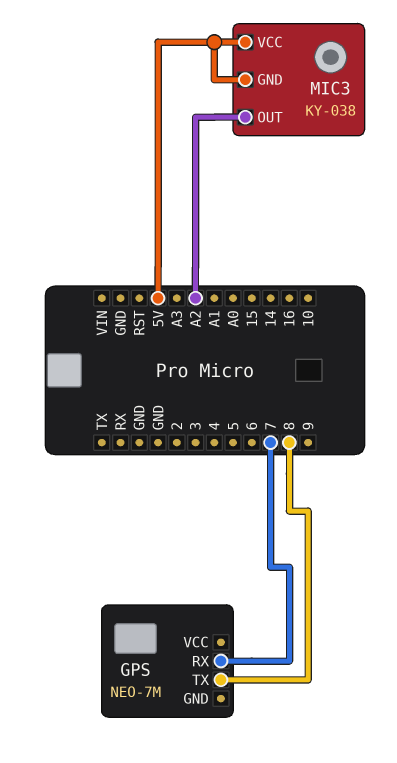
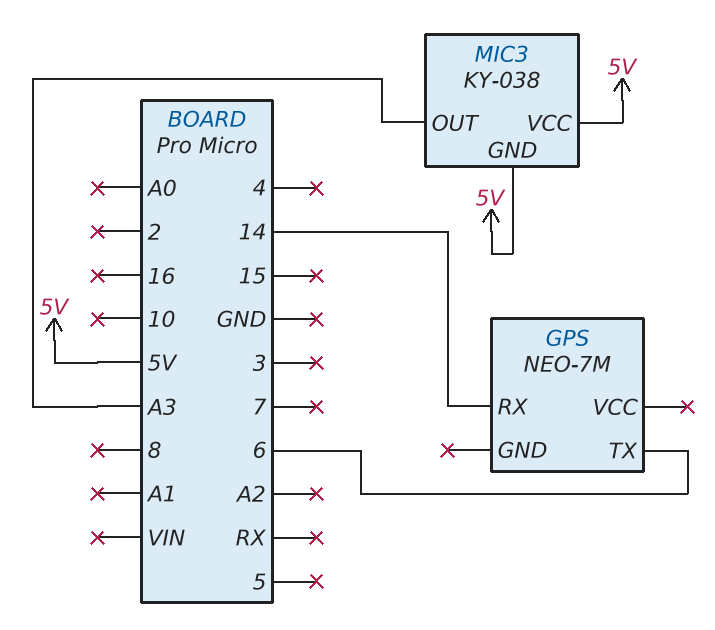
GPS pin RX: 7 -> 14
GPS pin TX: 8 -> 6
MIC3 pin OUT: A2 -> A3

